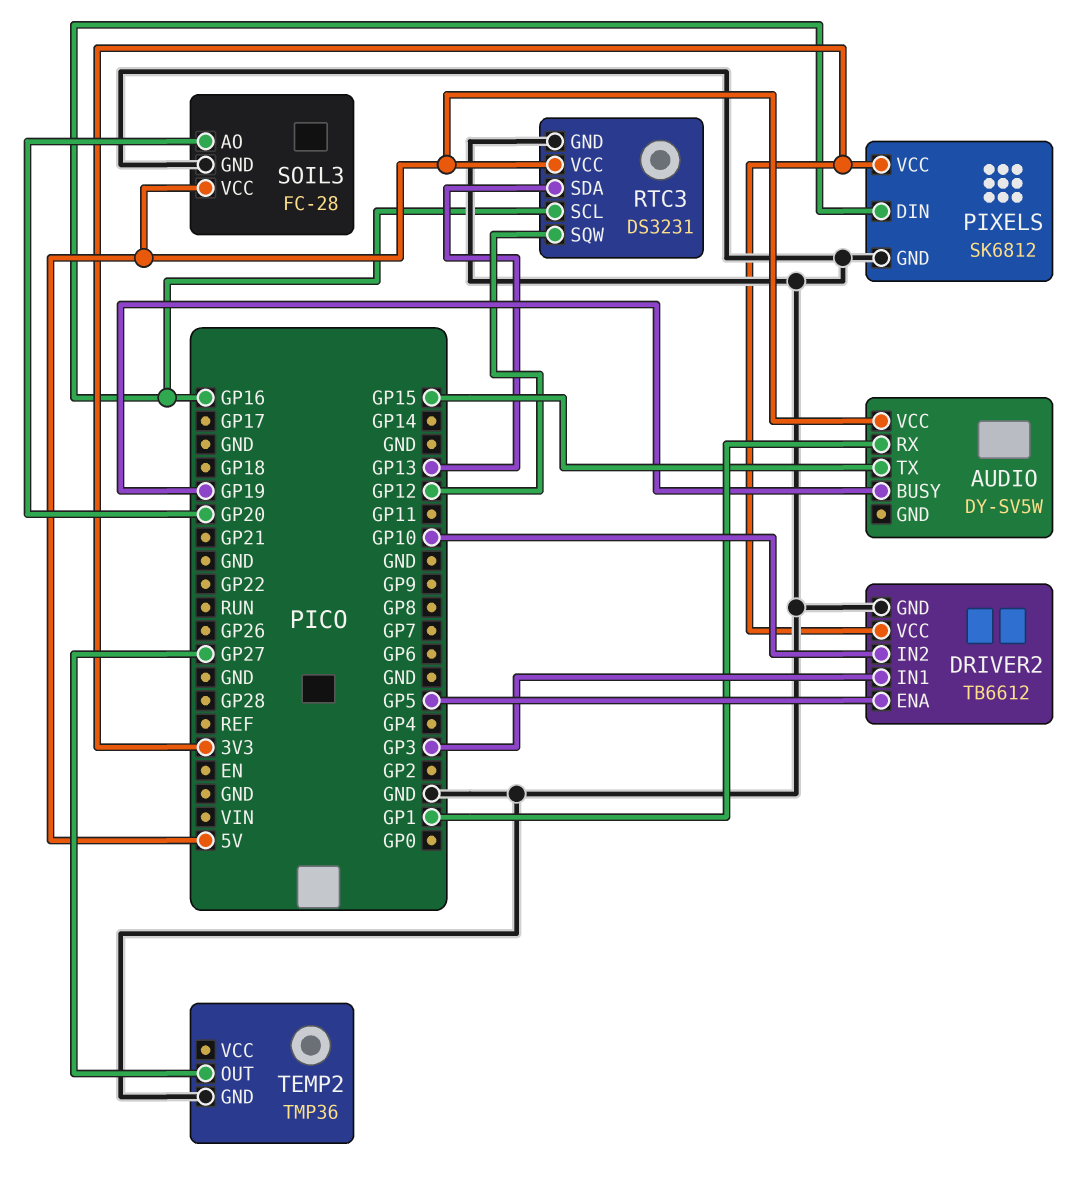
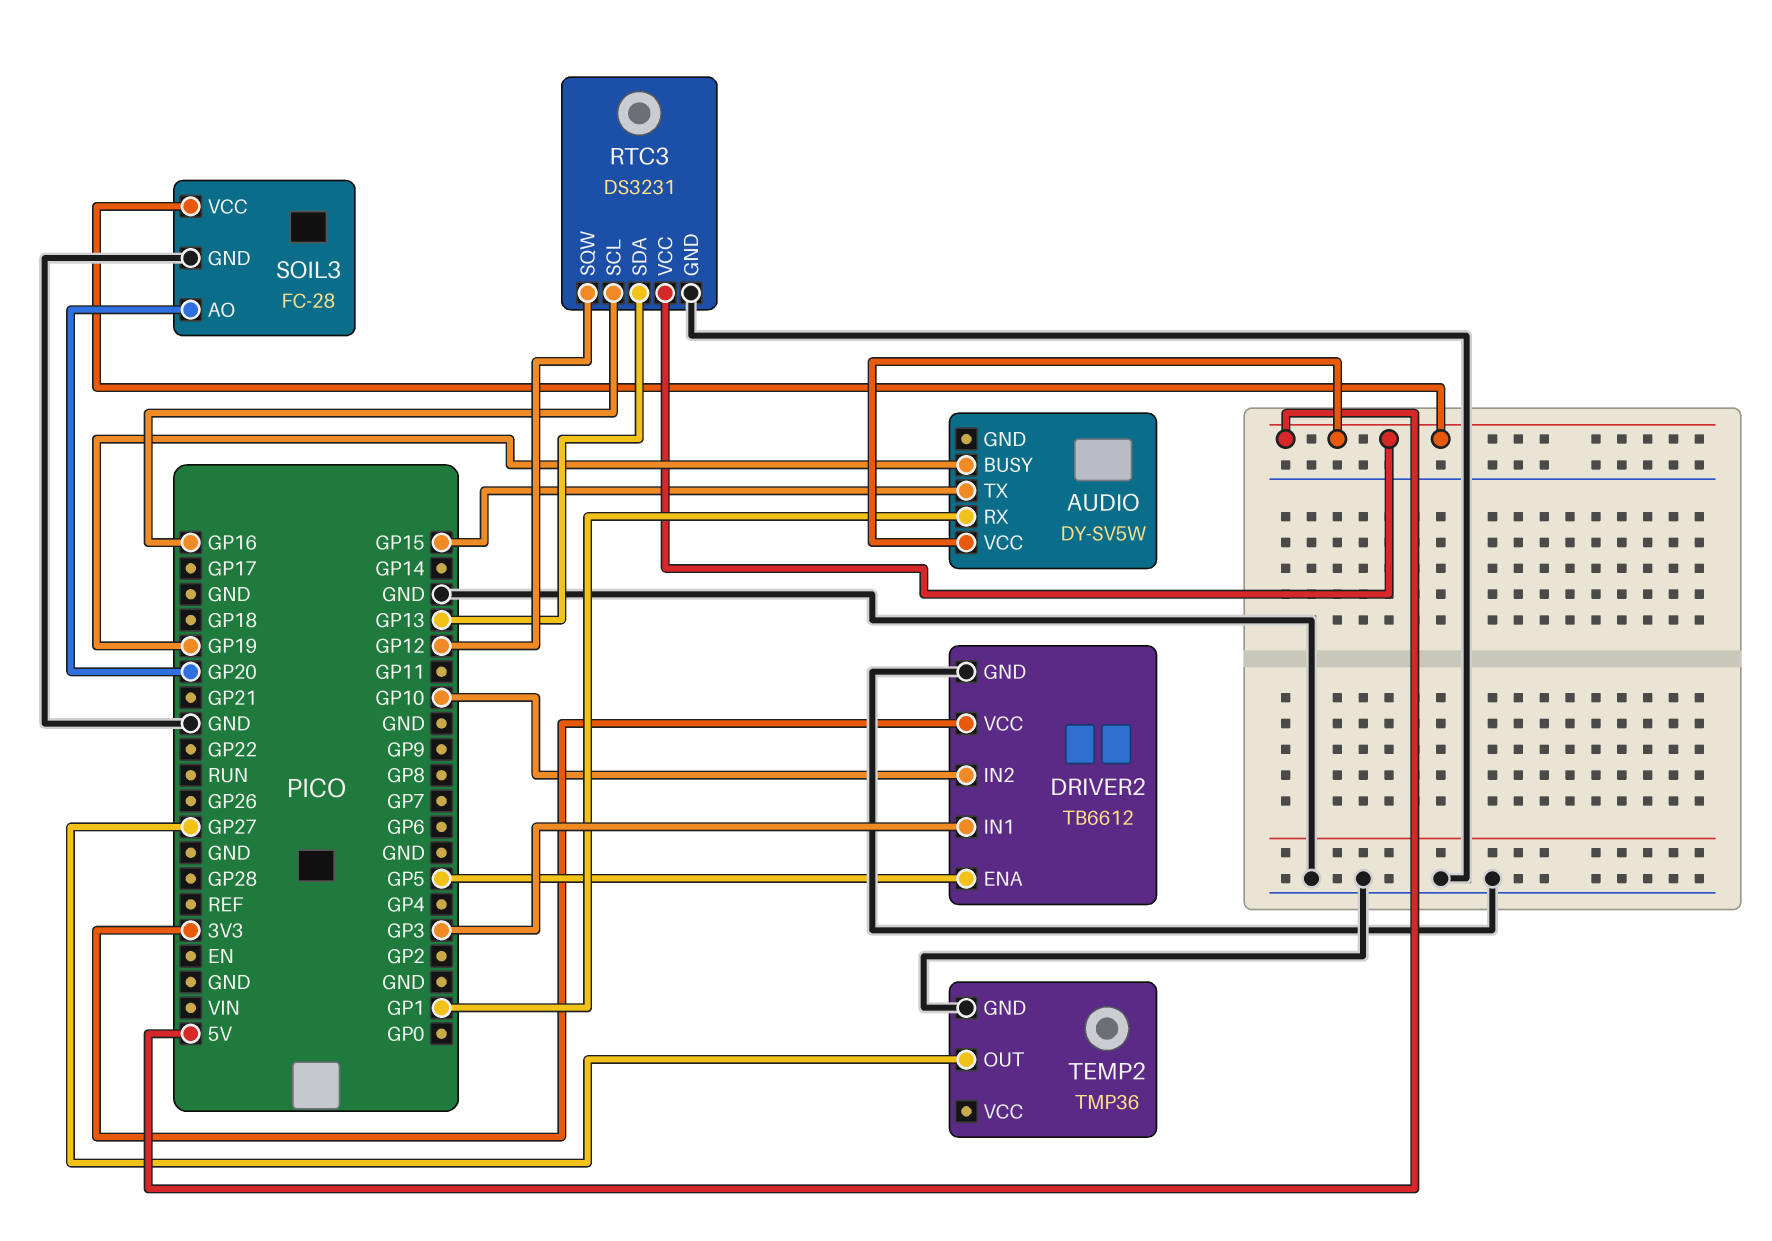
PIXELS: SK6812 -> none
PIXELS pin DIN: GP16 -> none
PIXELS pin GND: GND -> none
PIXELS pin VCC: 3V3 -> none

